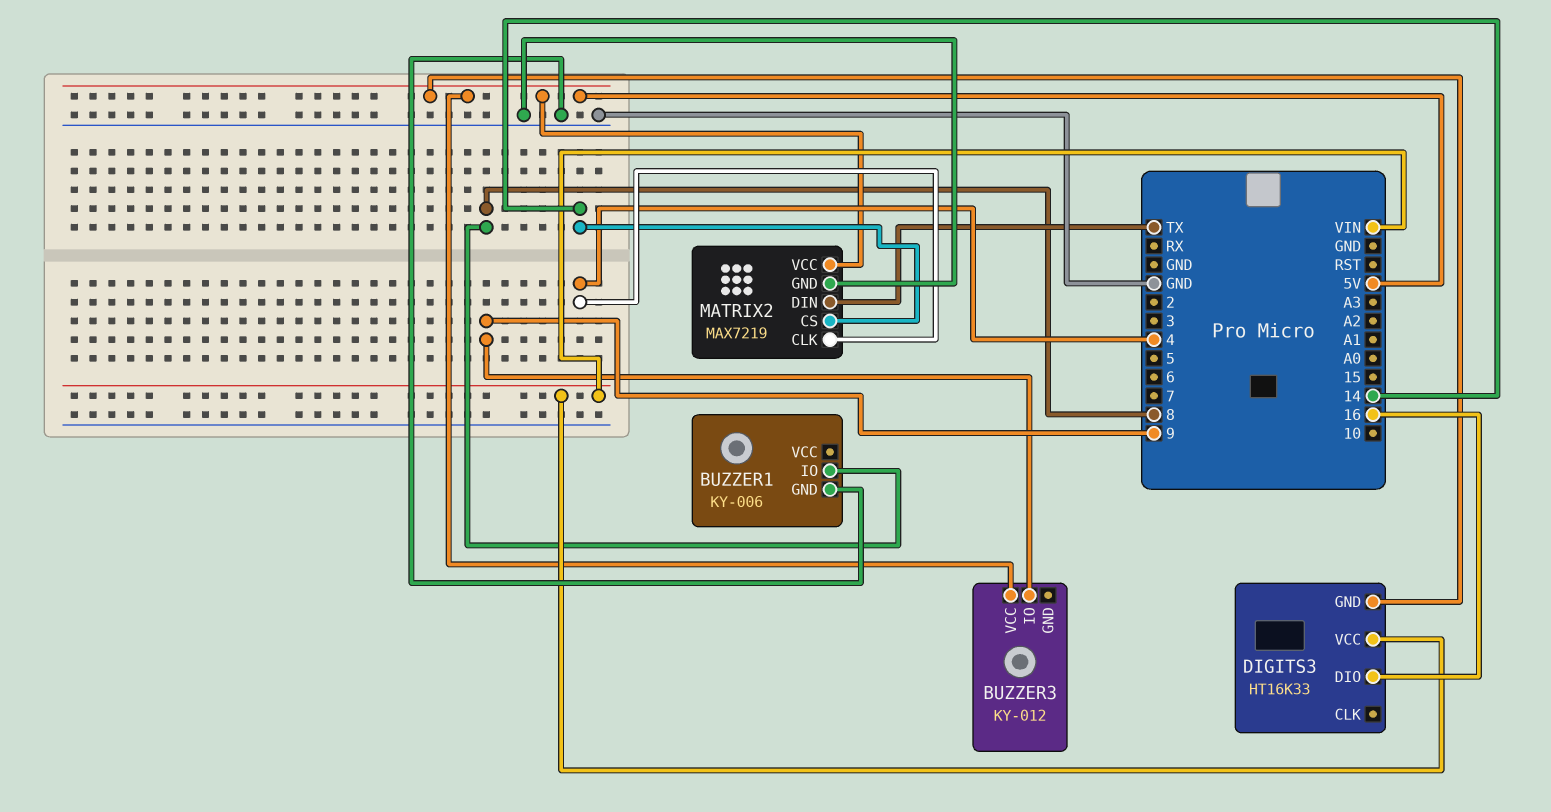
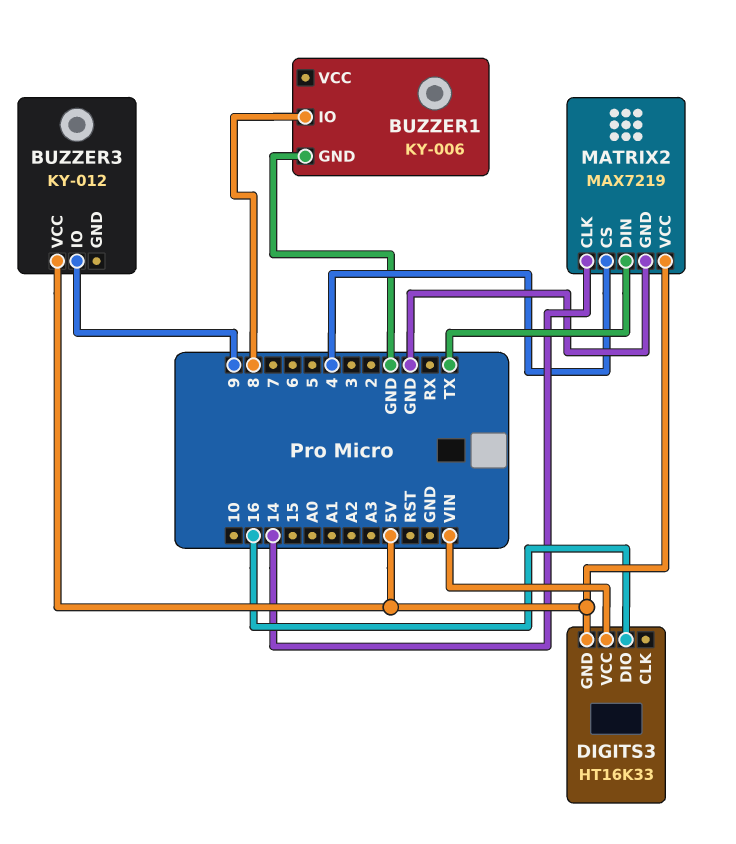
MATRIX2 pin CLK: 4 -> 14
MATRIX2 pin CS: 14 -> 4

